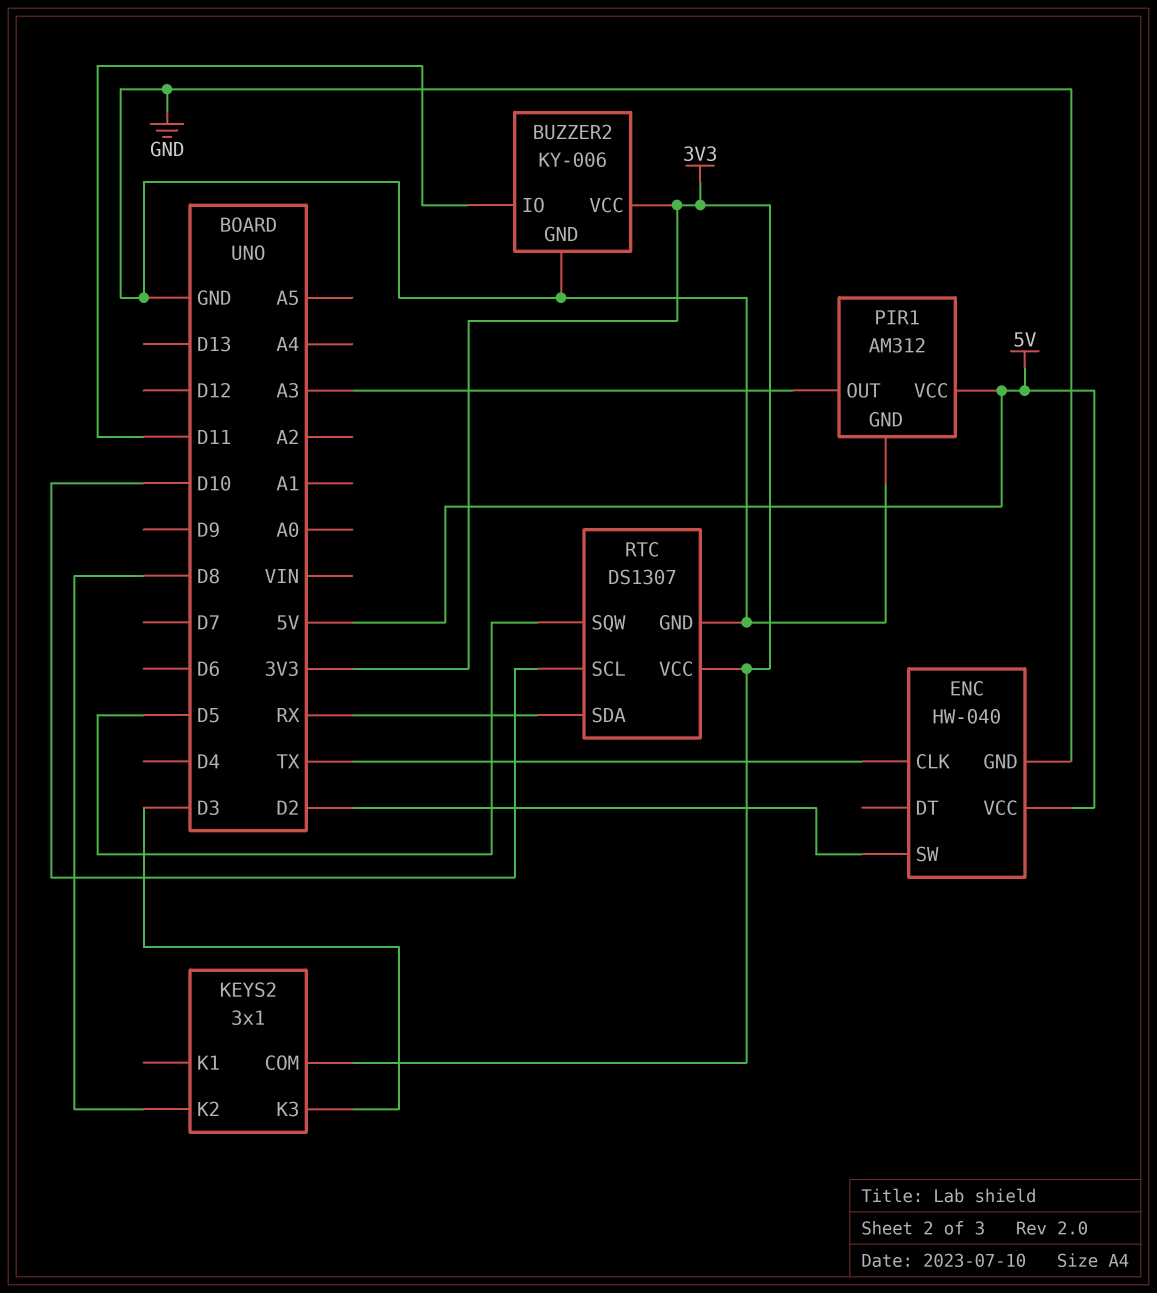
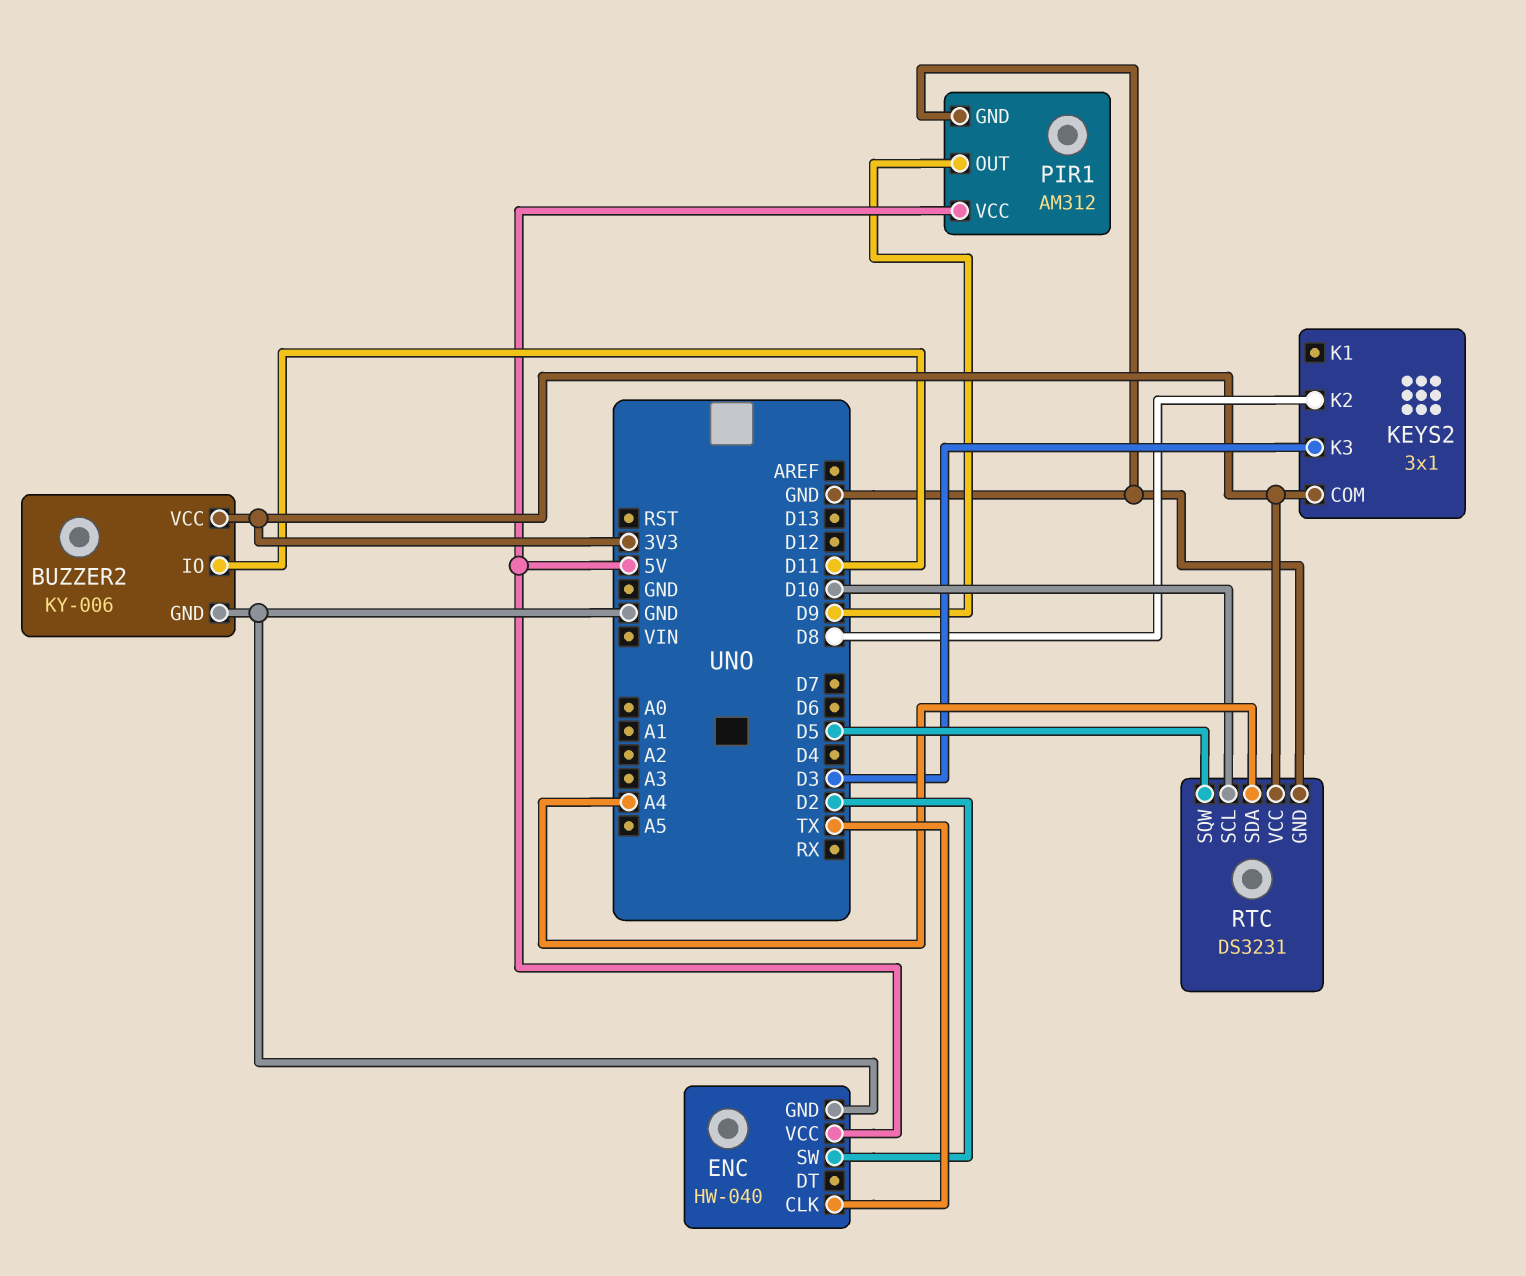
PIR1 pin OUT: A3 -> D9
RTC: DS1307 -> DS3231
RTC pin SDA: RX -> A4

